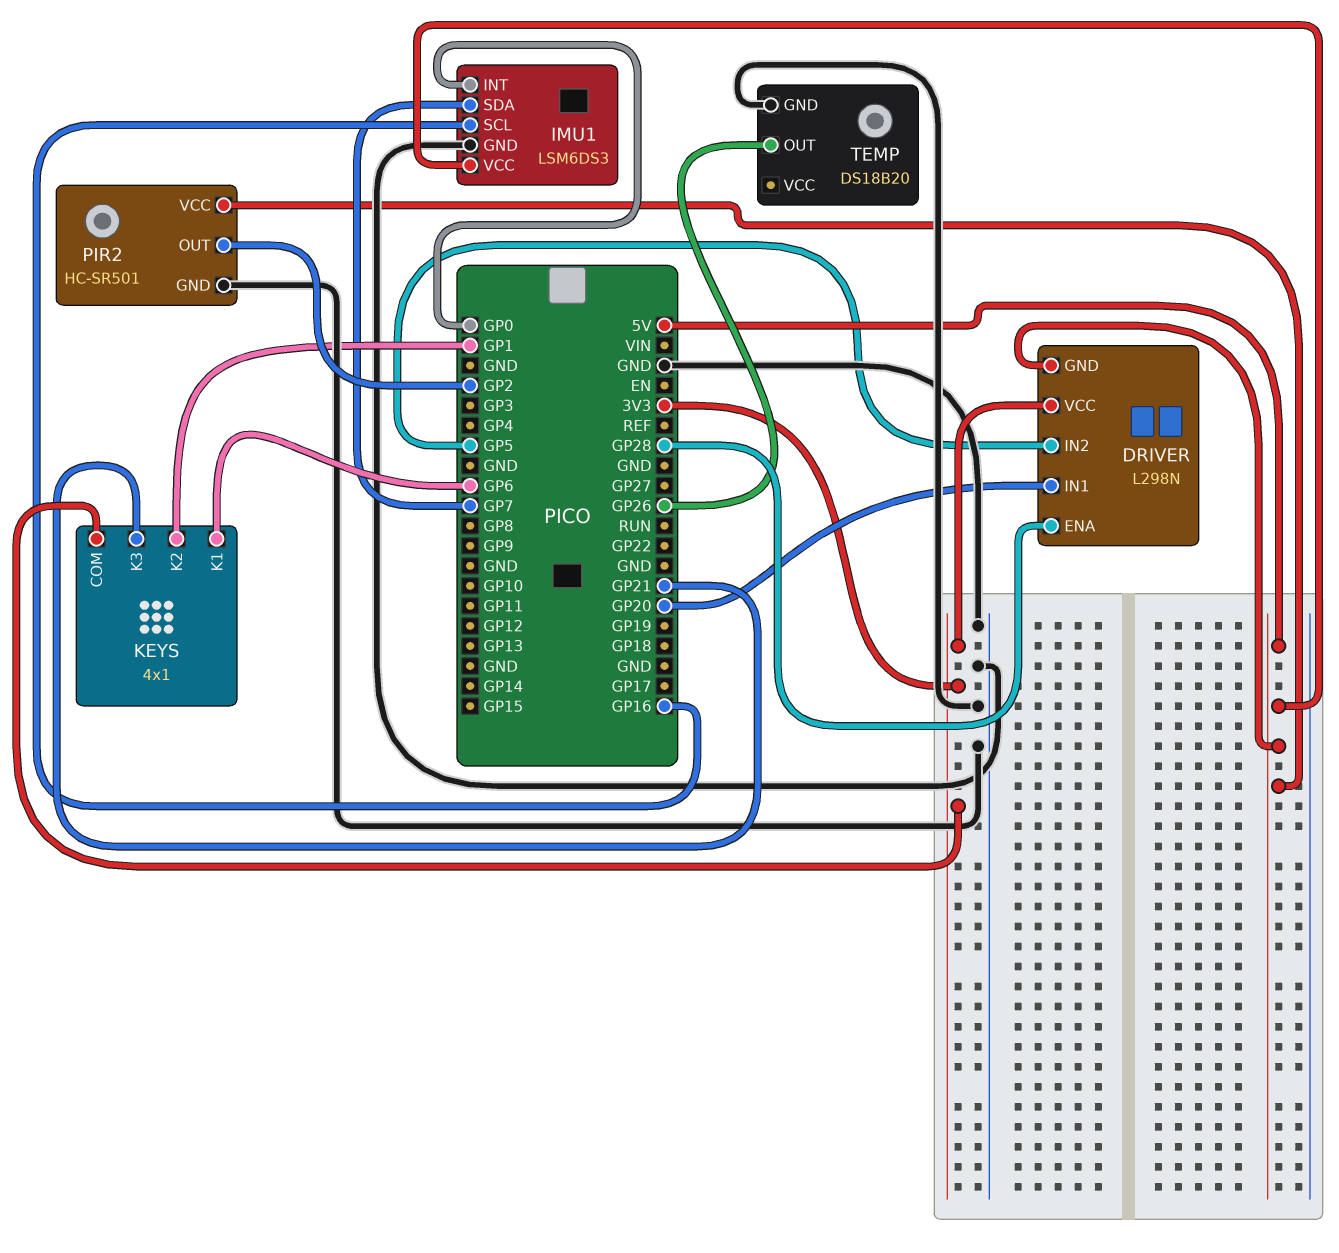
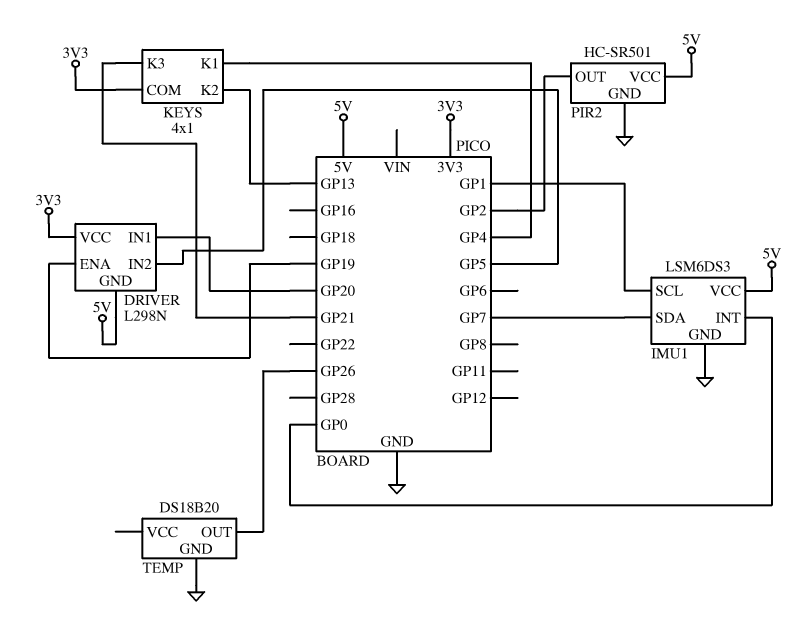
DRIVER pin ENA: GP28 -> GP19
IMU1 pin SCL: GP16 -> GP1
KEYS pin K1: GP6 -> GP4
KEYS pin K2: GP1 -> GP13

